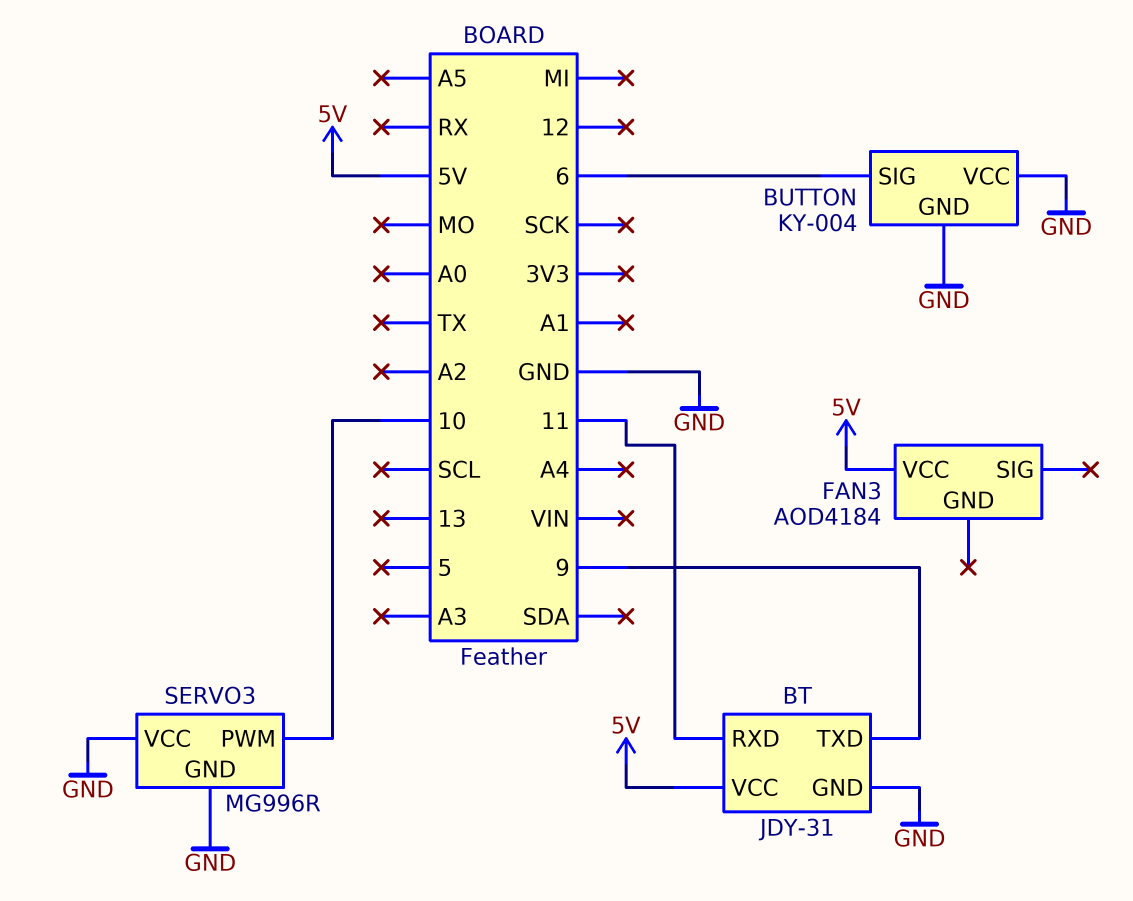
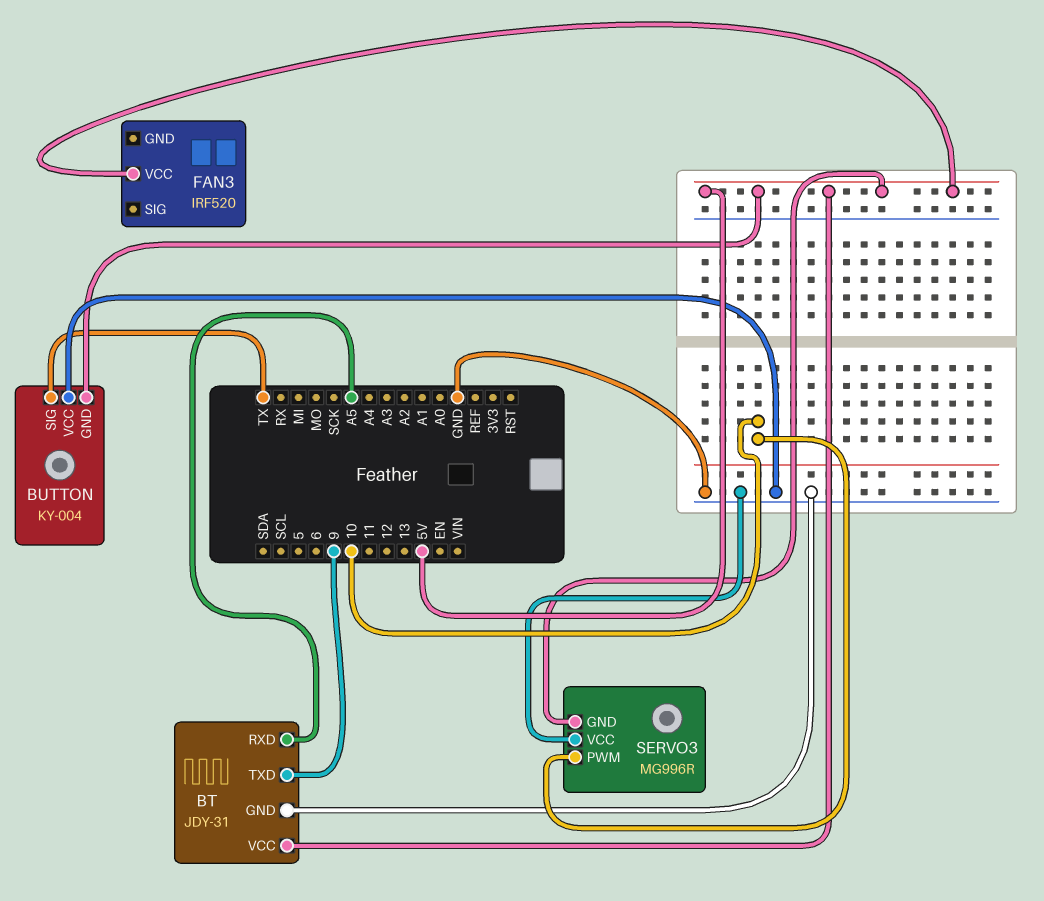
BT pin RXD: 11 -> A5
BUTTON pin GND: GND -> 5V
BUTTON pin SIG: 6 -> TX
FAN3: AOD4184 -> IRF520
SERVO3 pin GND: GND -> 5V

